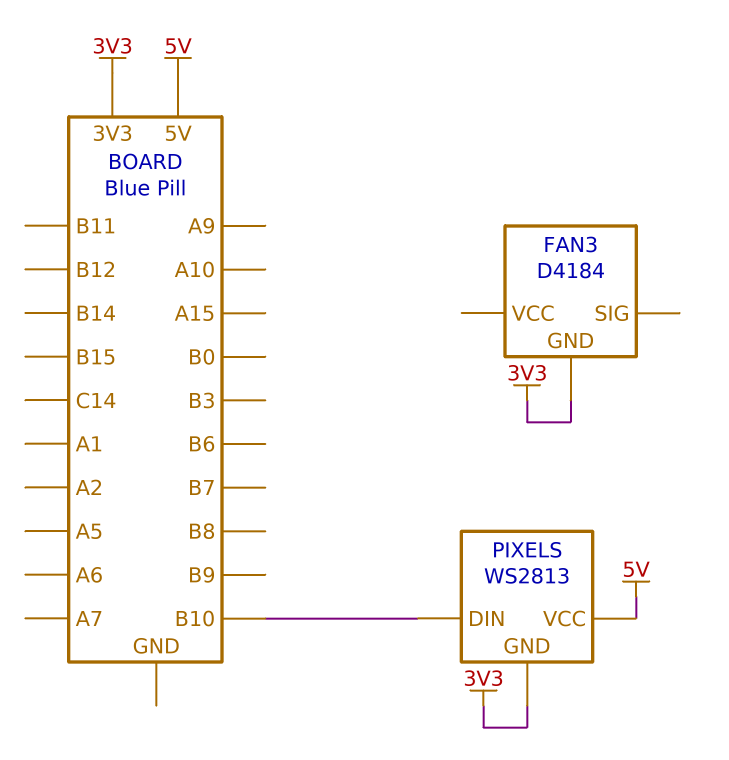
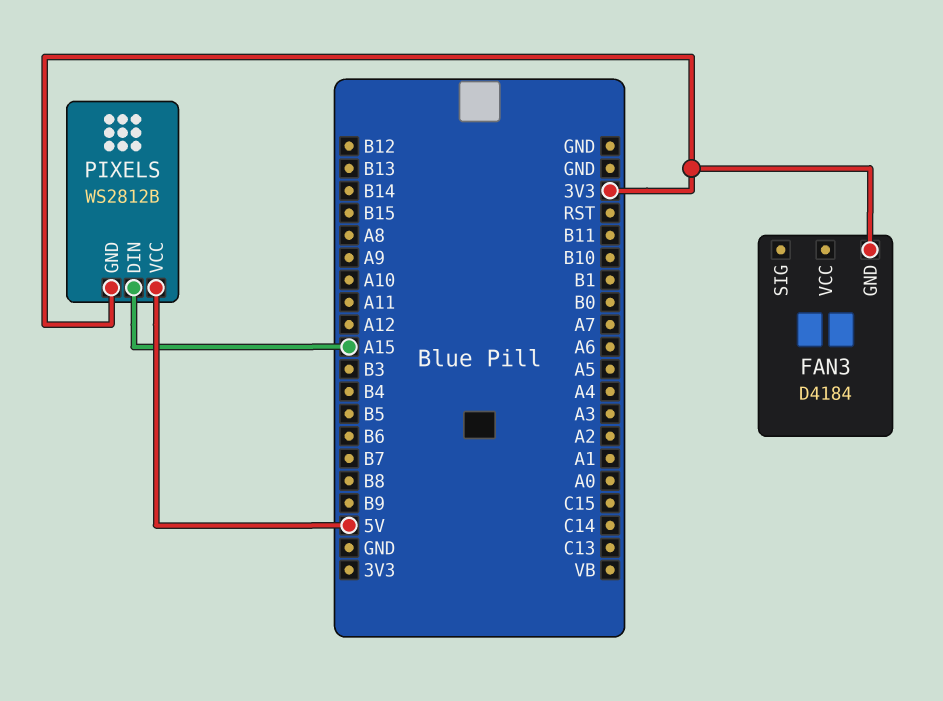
PIXELS: WS2813 -> WS2812B
PIXELS pin DIN: B10 -> A15

